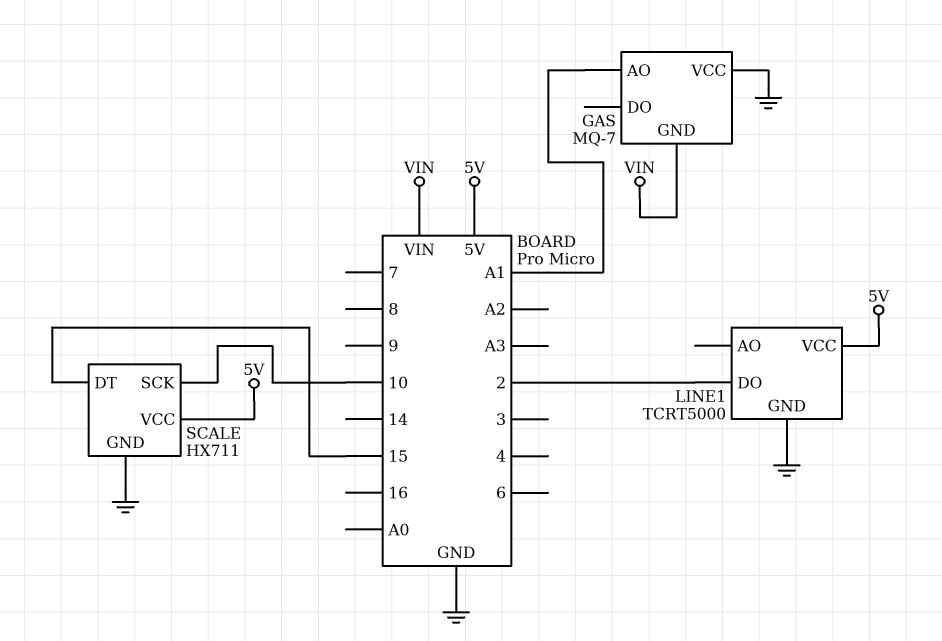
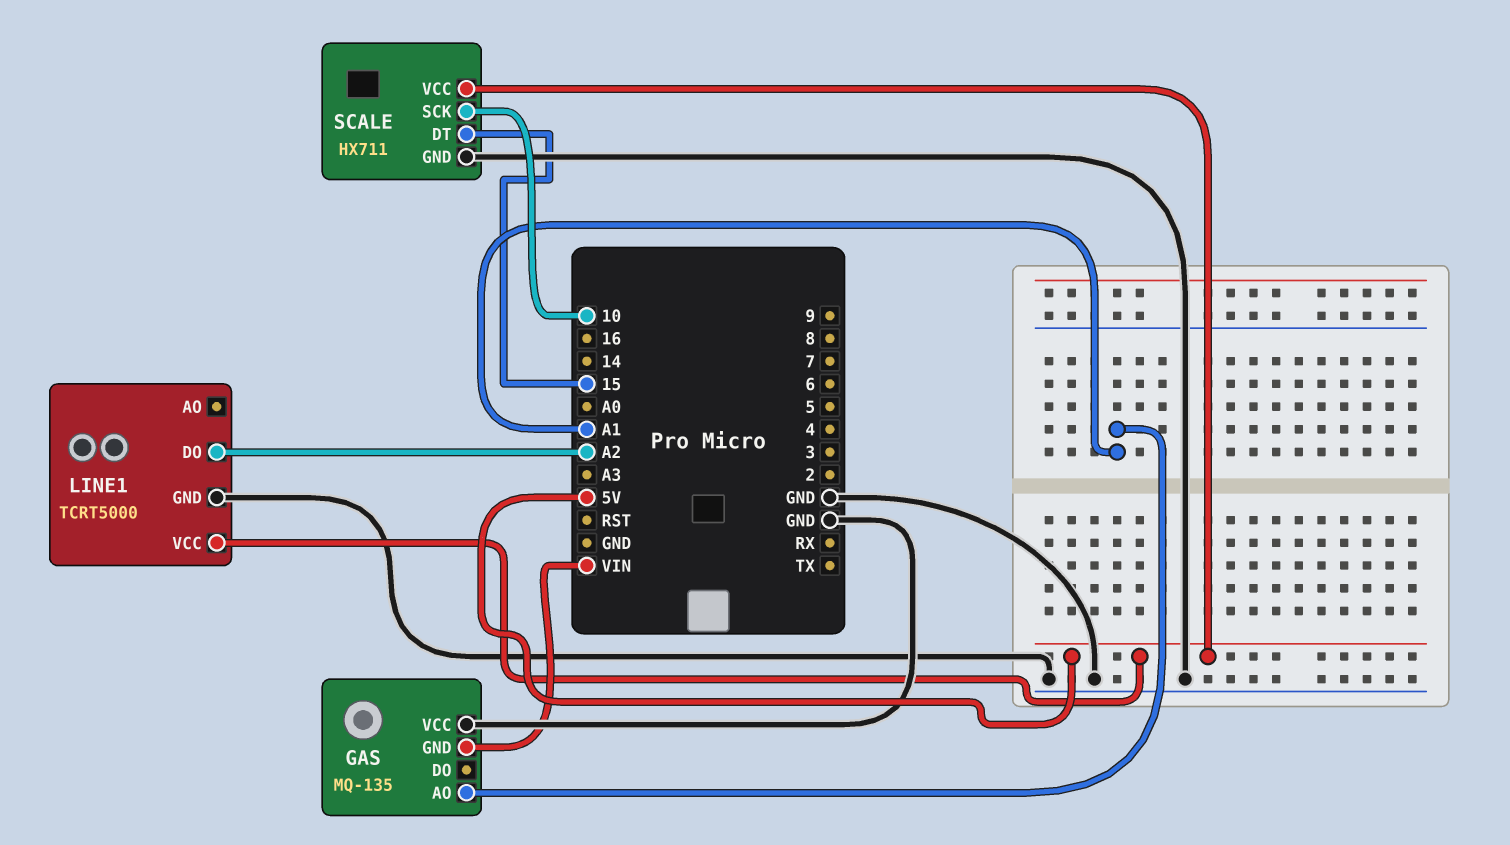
GAS: MQ-7 -> MQ-135
LINE1 pin DO: 2 -> A2

